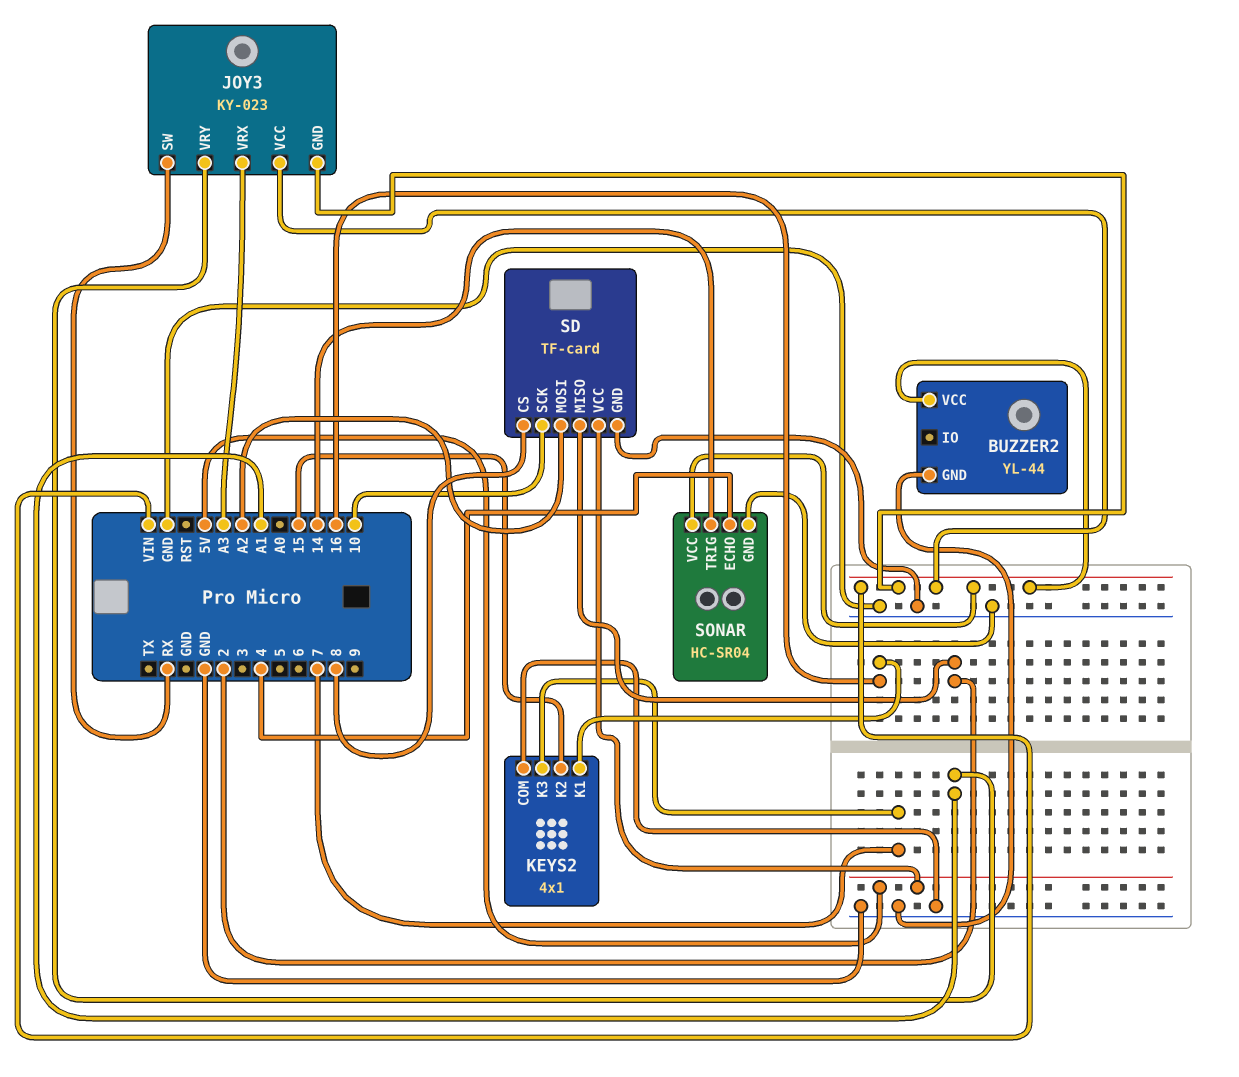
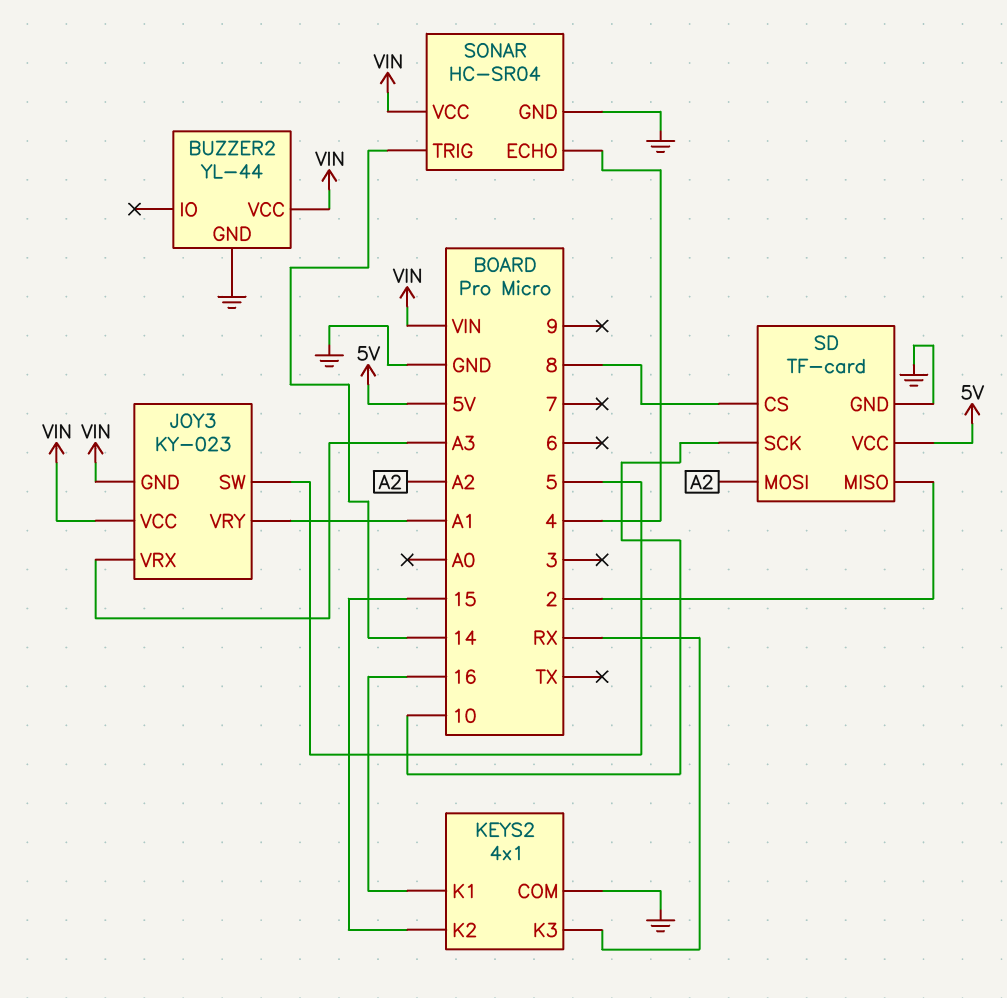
JOY3 pin SW: RX -> 5
KEYS2 pin K3: 7 -> RX

